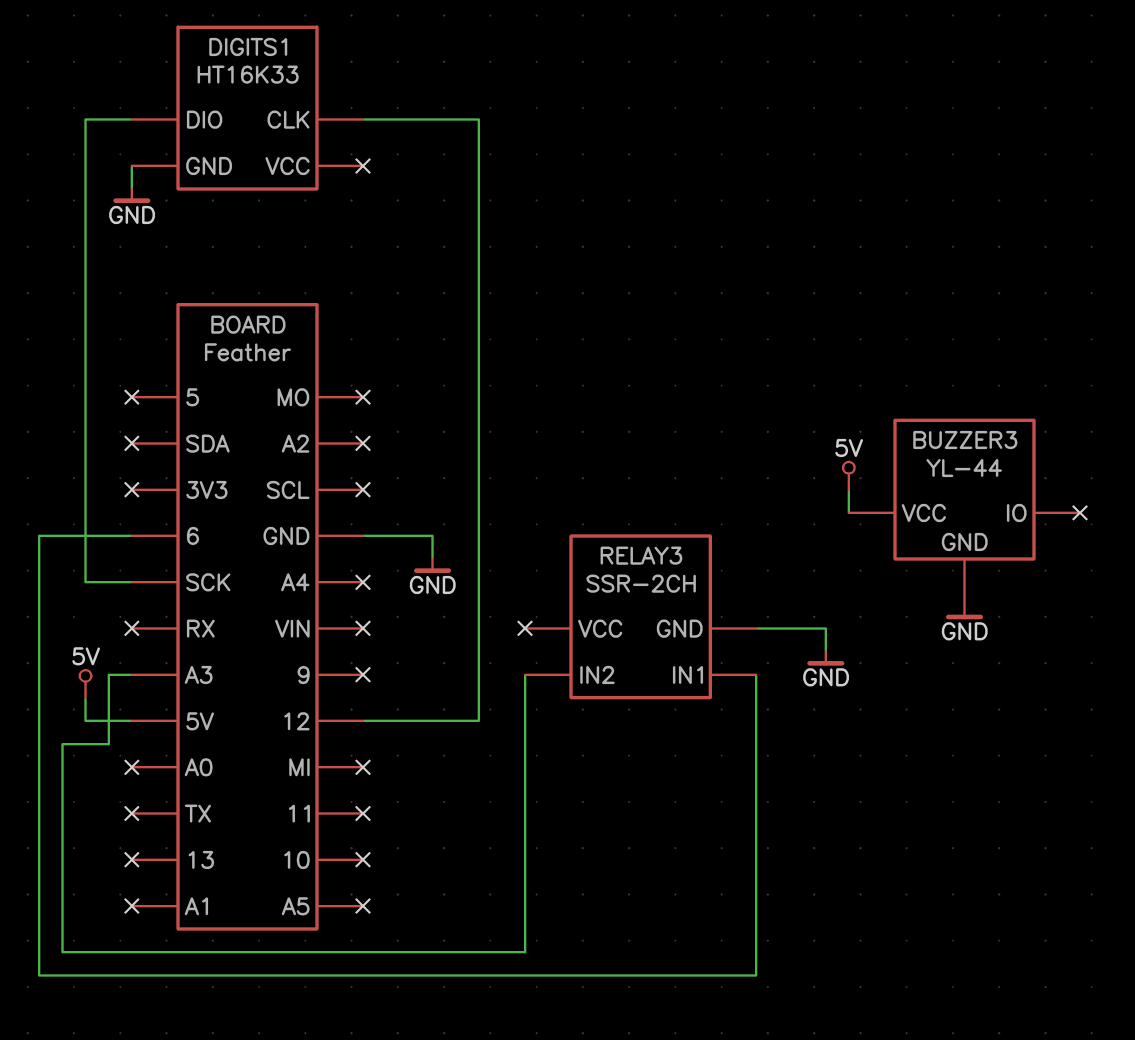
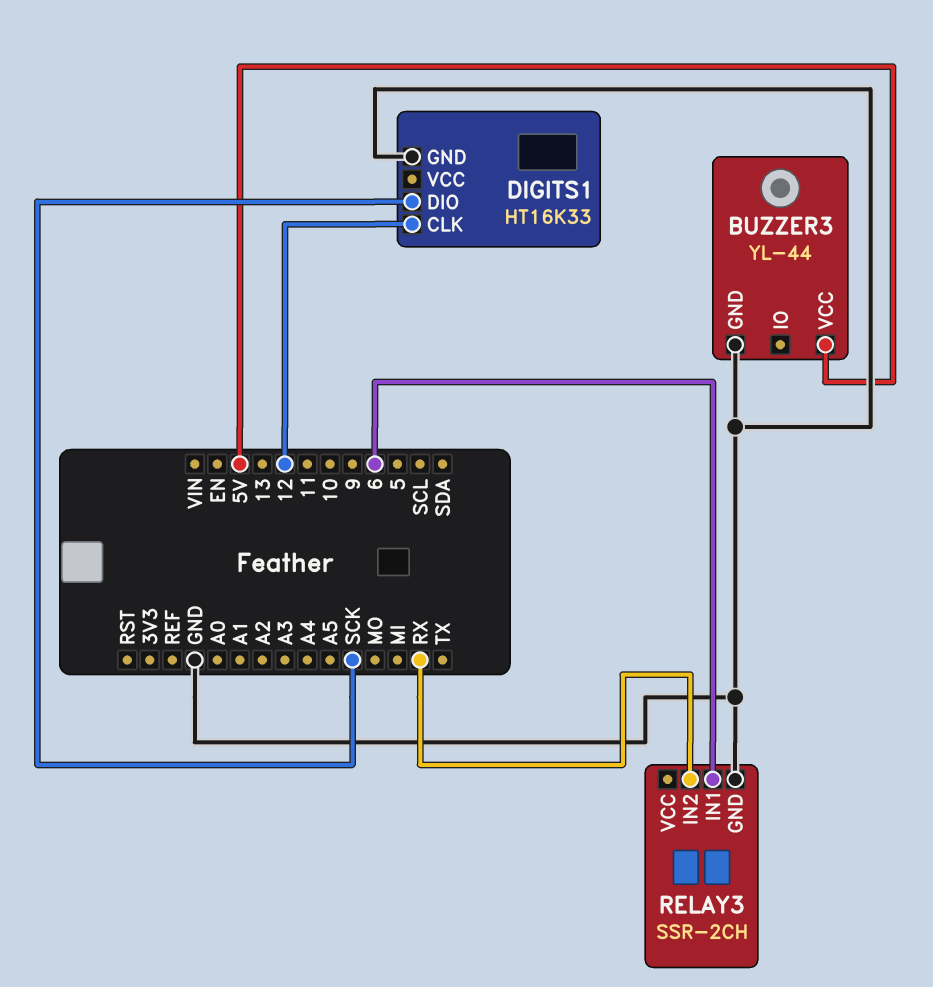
RELAY3 pin IN2: A3 -> RX

